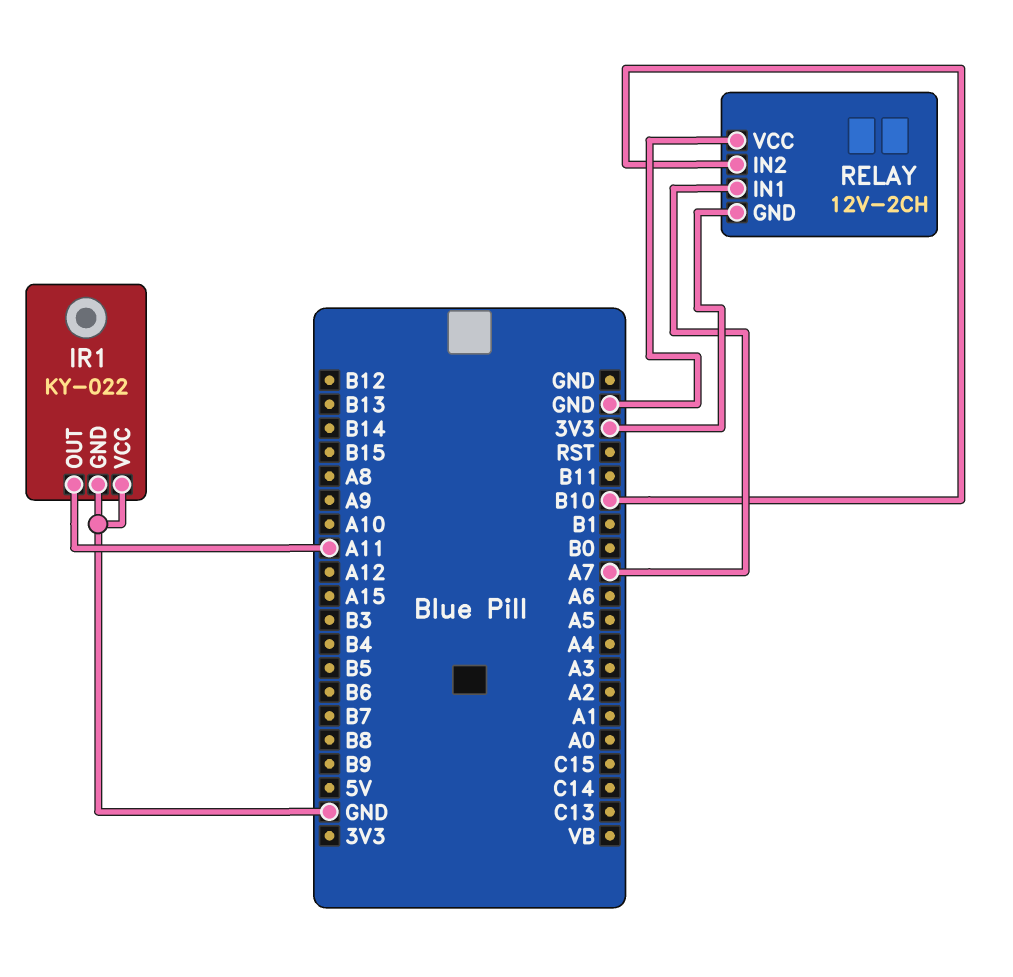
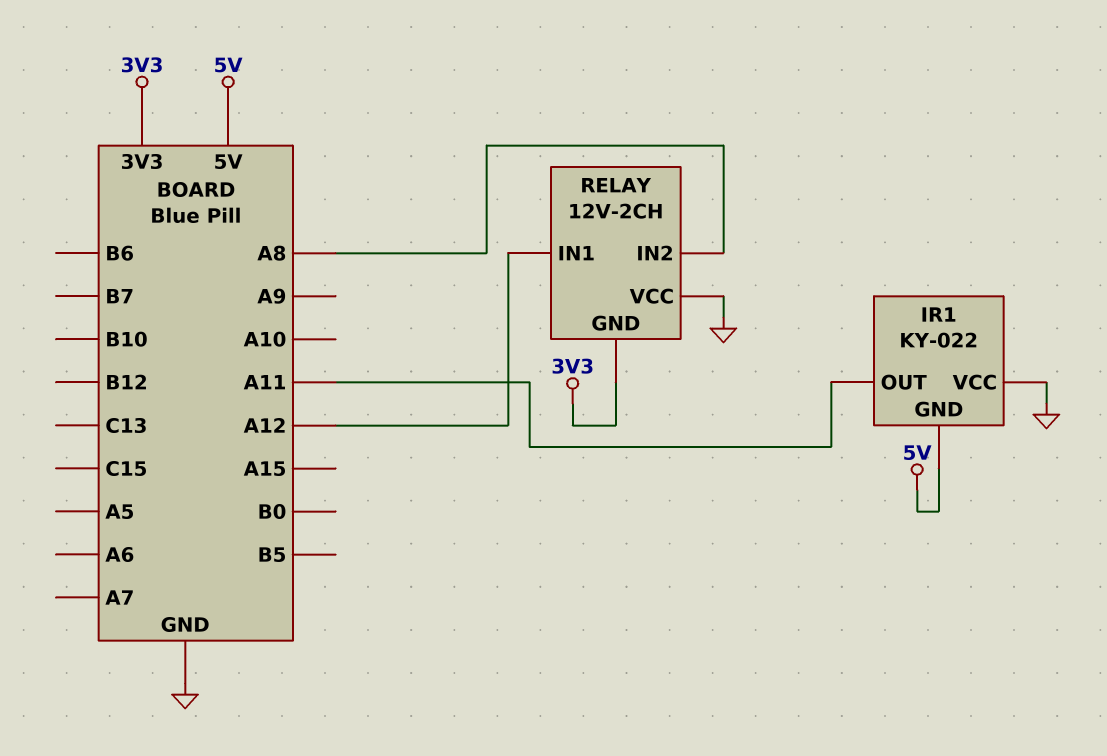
IR1 pin GND: GND -> 5V
RELAY pin IN1: A7 -> A12
RELAY pin IN2: B10 -> A8

